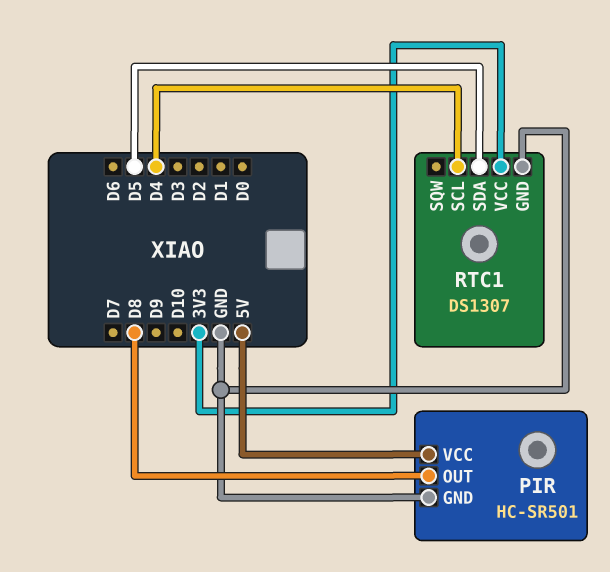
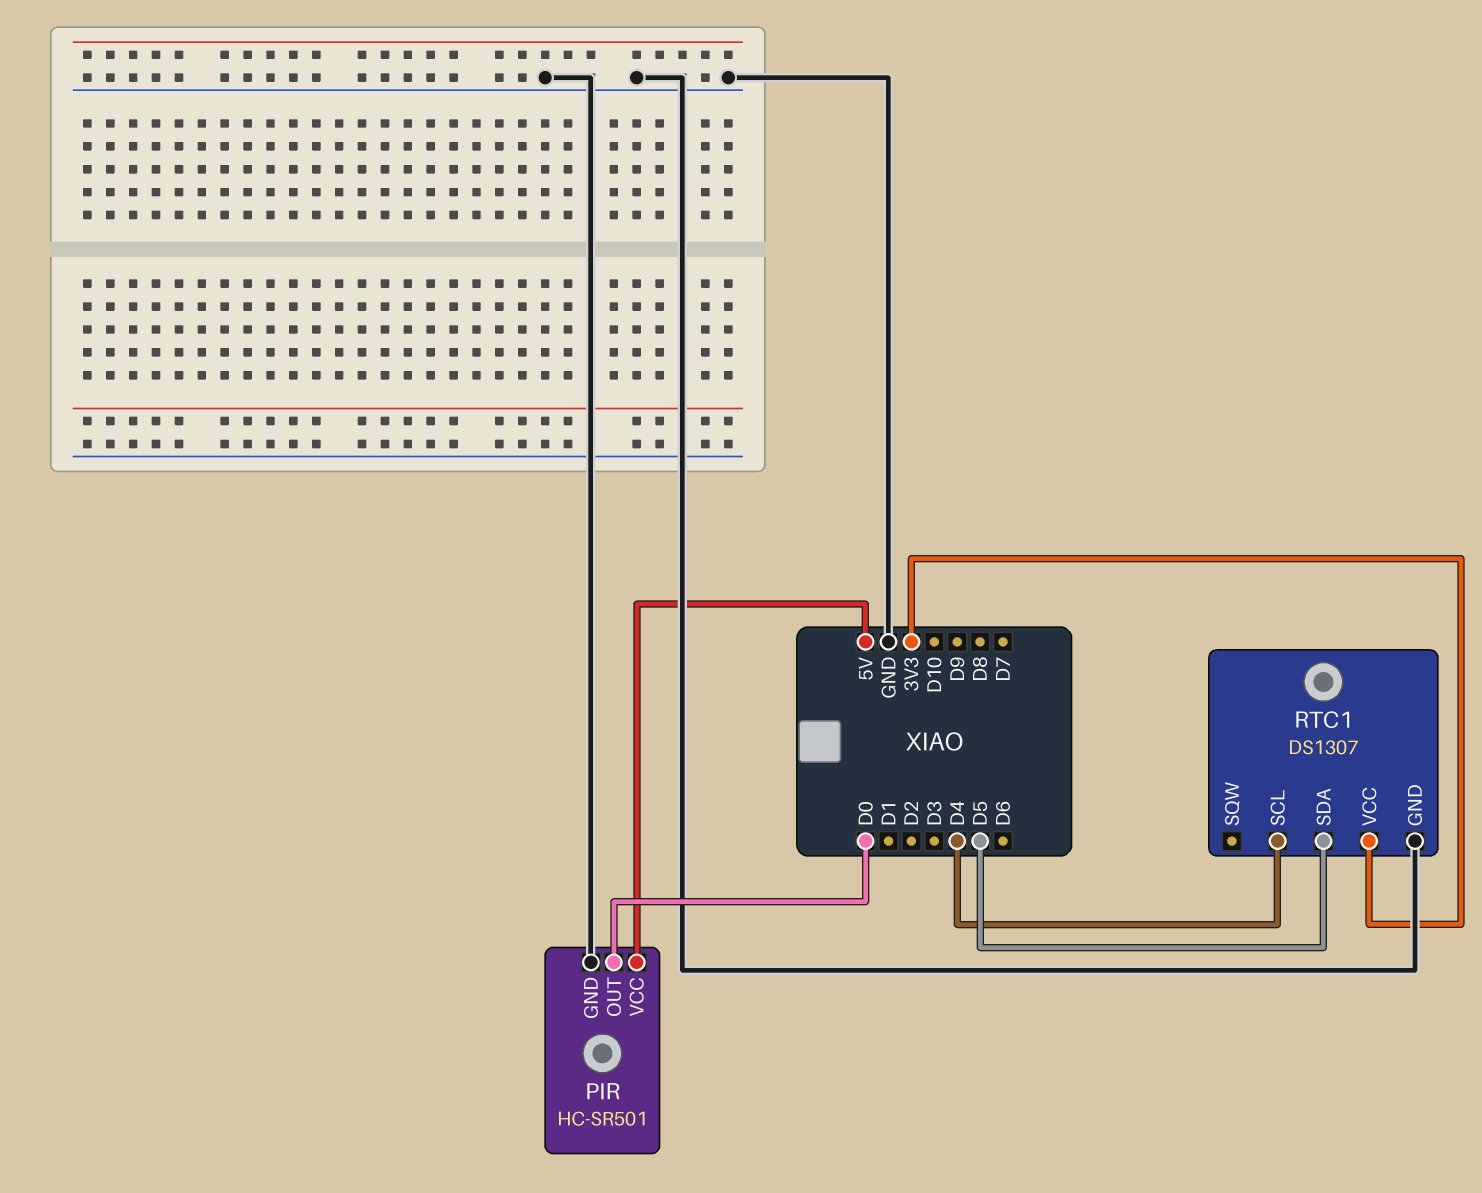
PIR pin OUT: D8 -> D0

